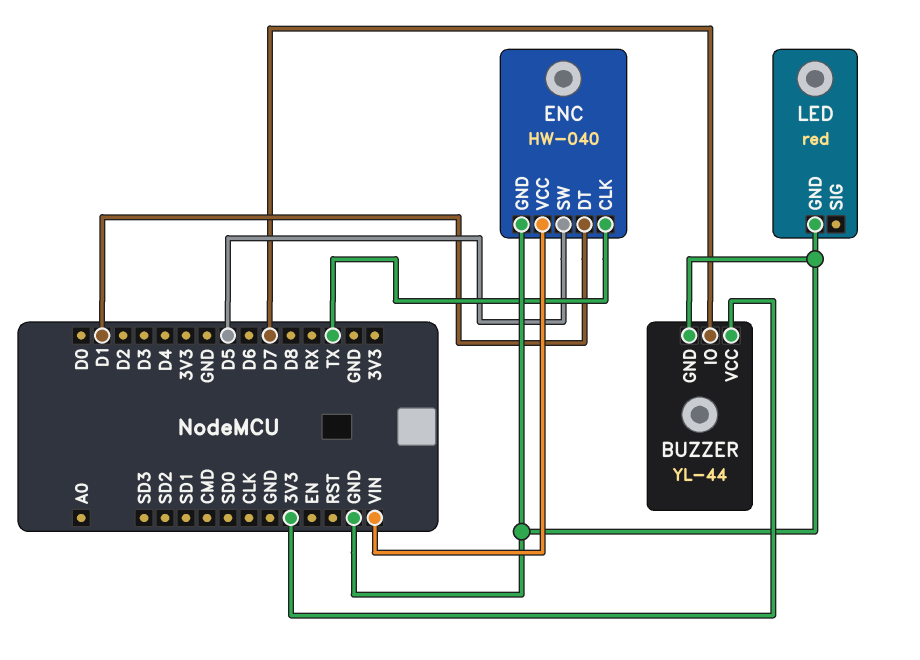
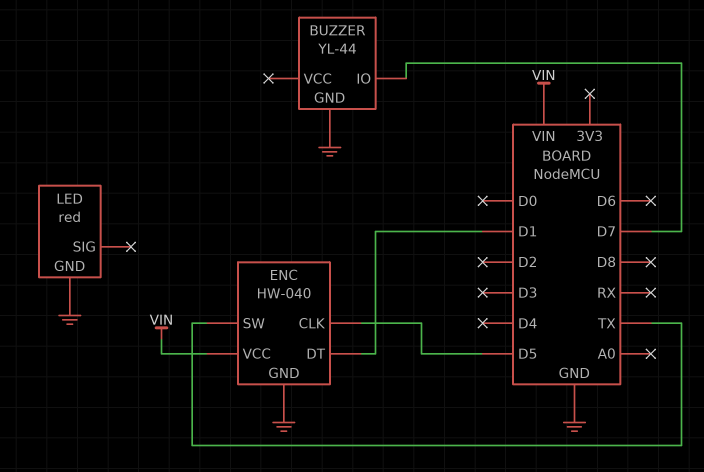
BUZZER pin VCC: 3V3 -> none
ENC pin CLK: TX -> D5
ENC pin SW: D5 -> TX

